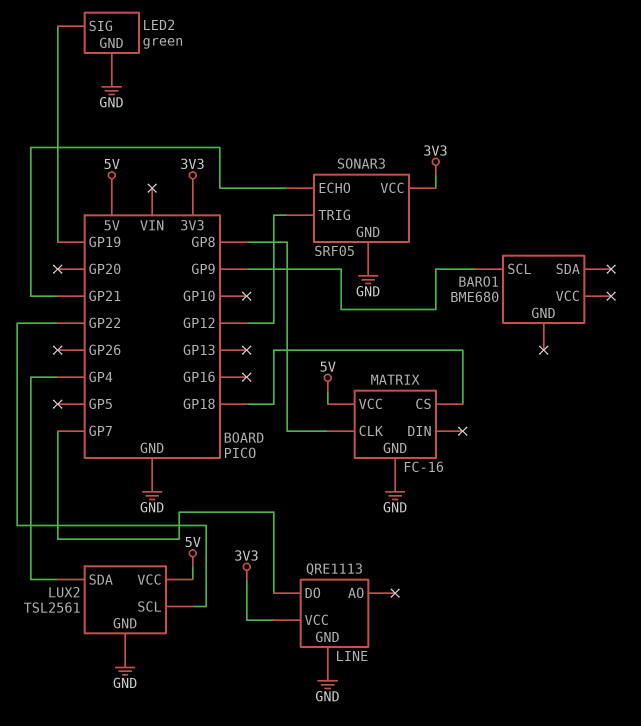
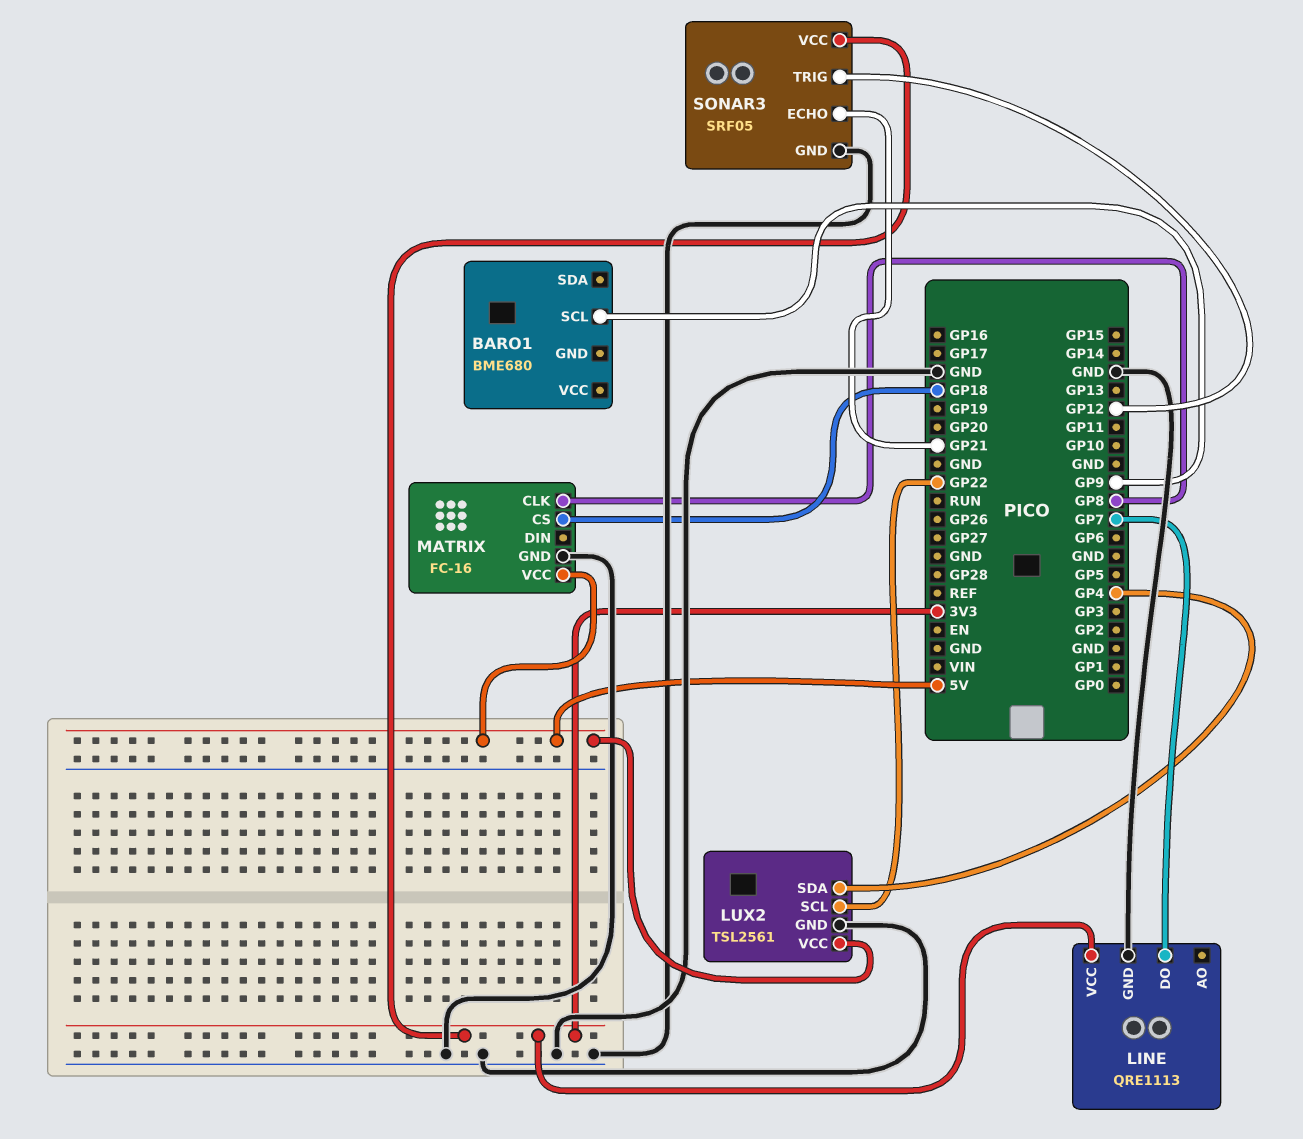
LED2: green -> none
LED2 pin GND: GND -> none
LED2 pin SIG: GP19 -> none

